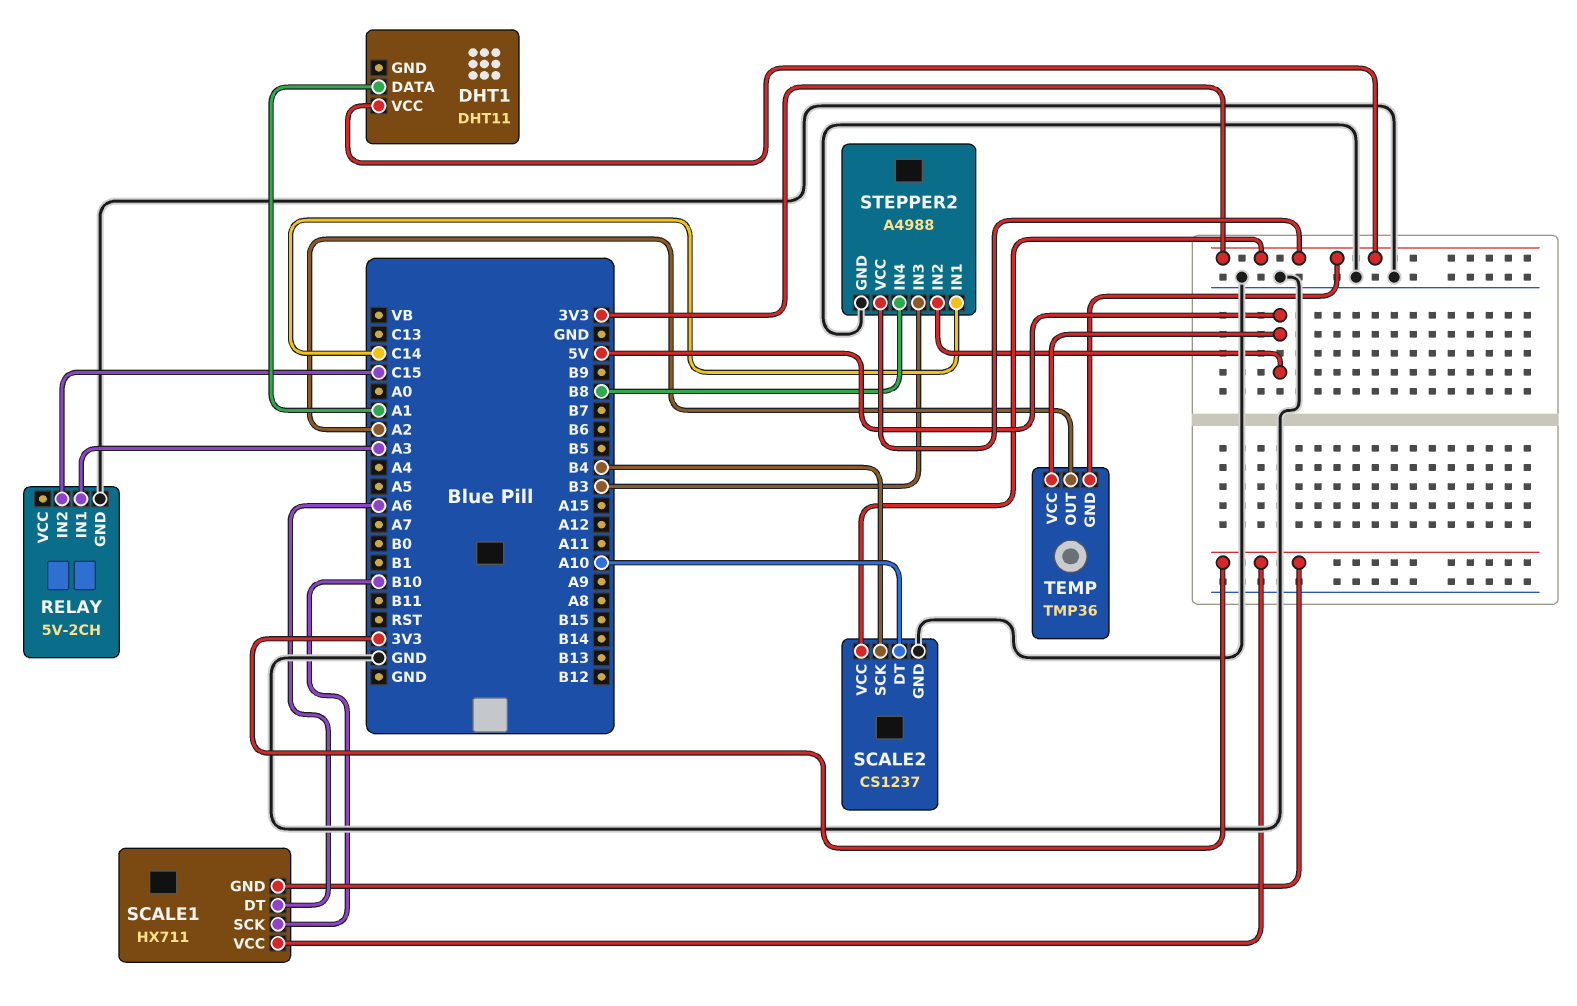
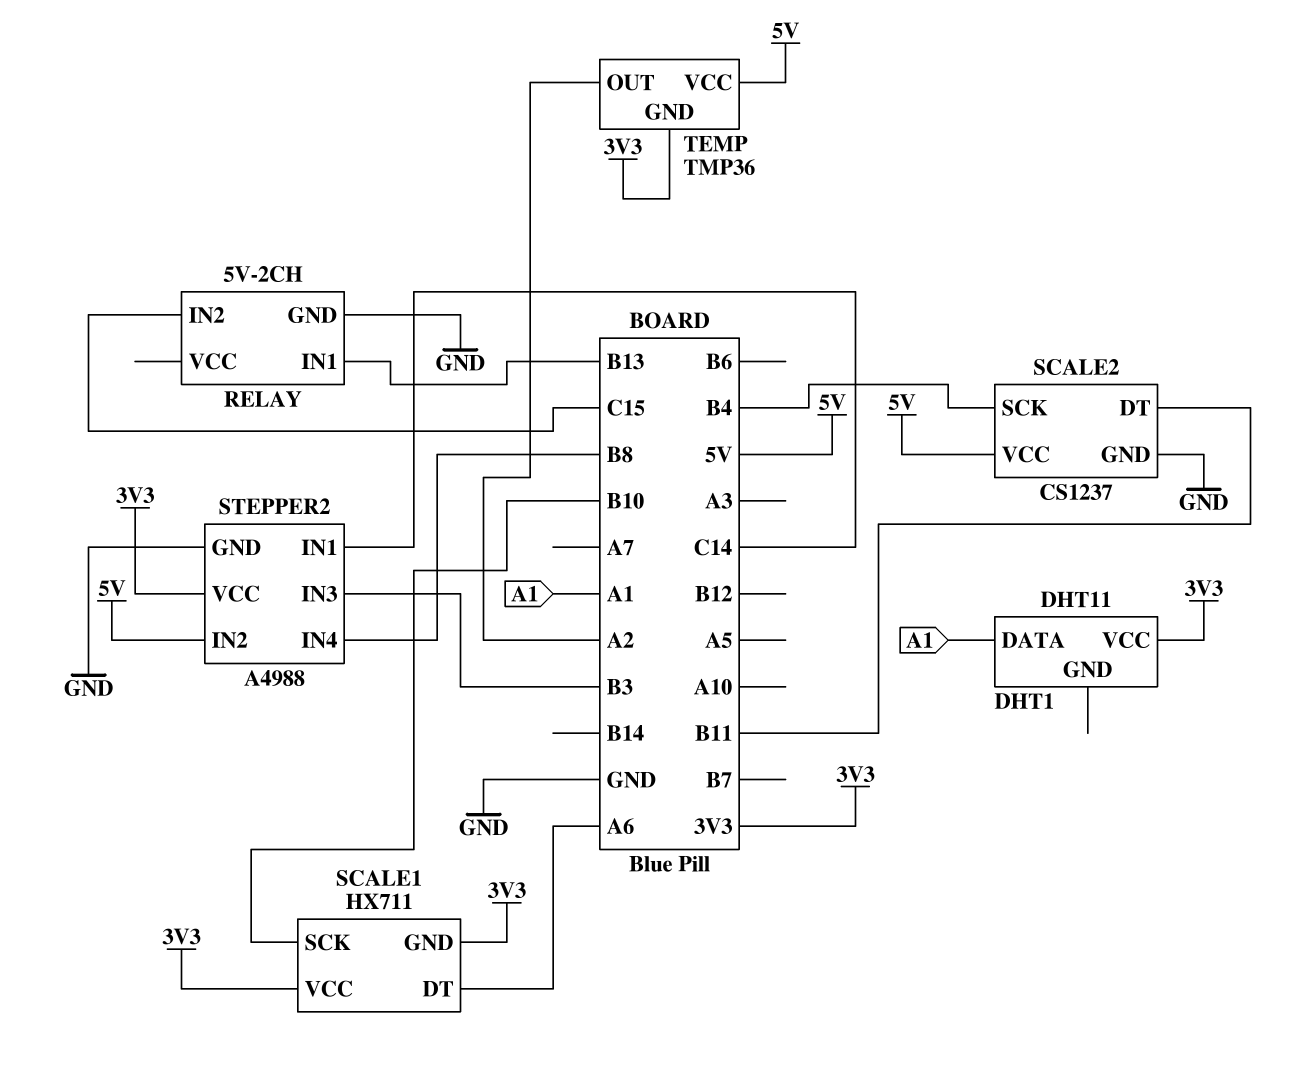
RELAY pin IN1: A3 -> B13
SCALE2 pin DT: A10 -> B11
SCALE2 pin VCC: 3V3 -> 5V

